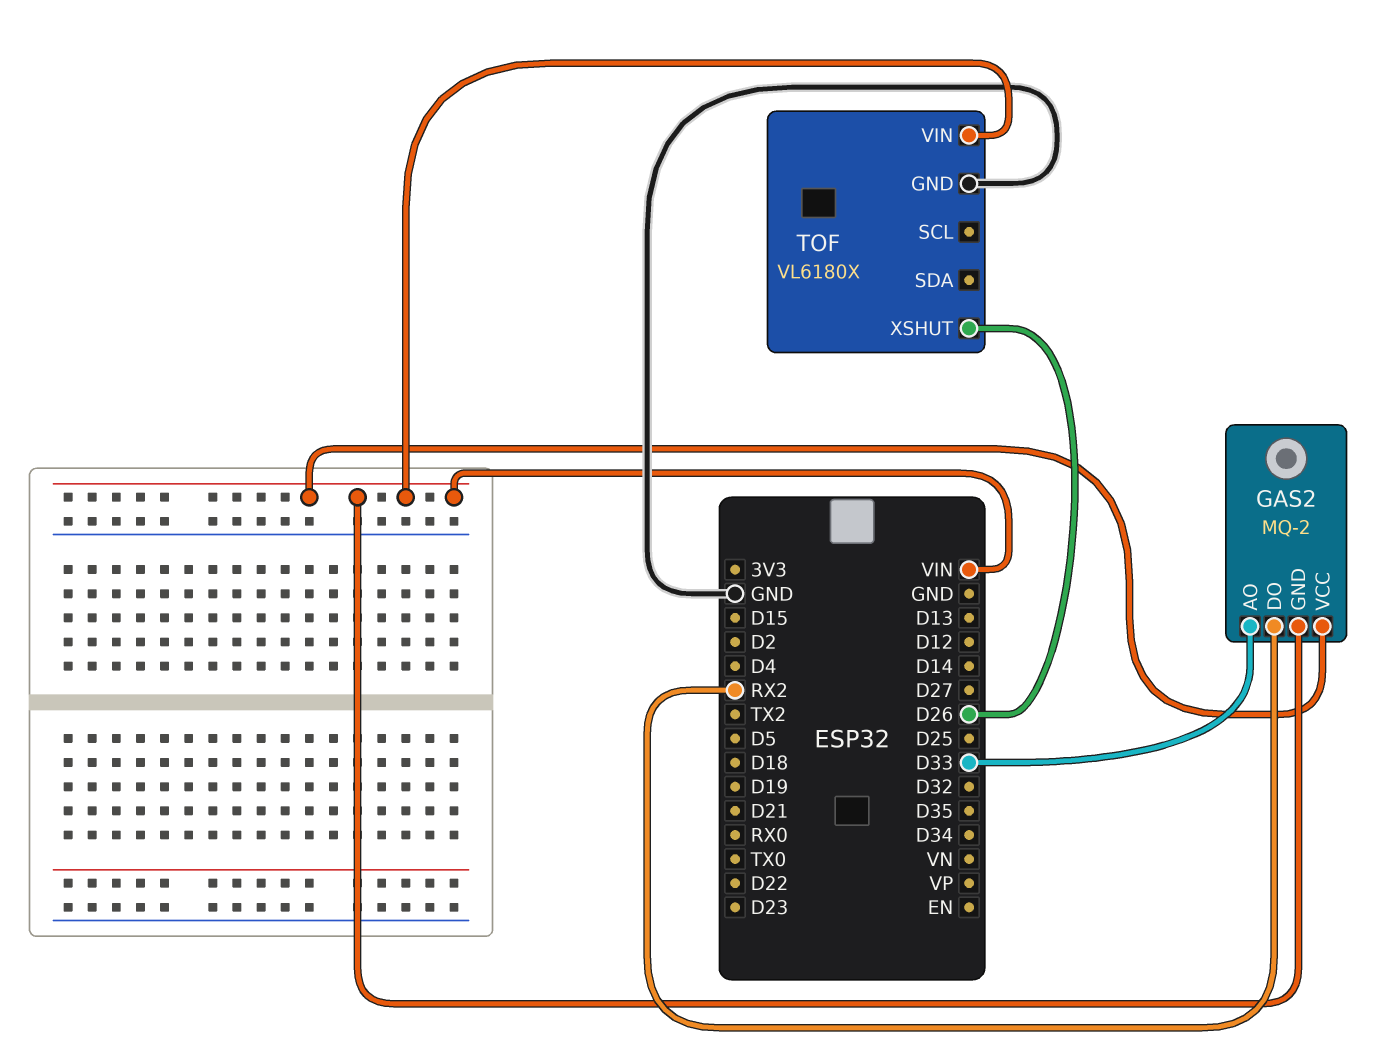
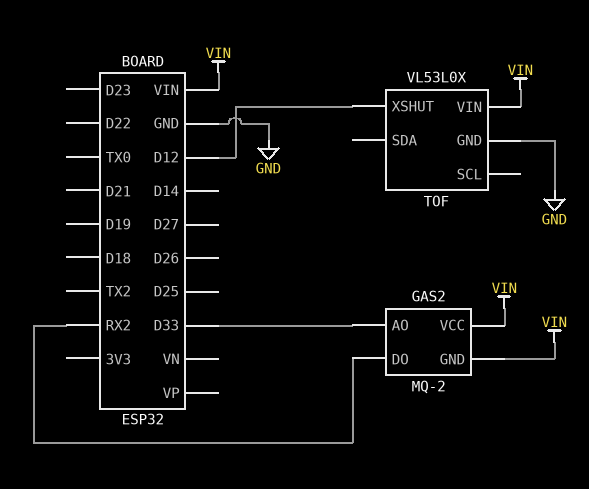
TOF: VL6180X -> VL53L0X
TOF pin XSHUT: D26 -> D12

